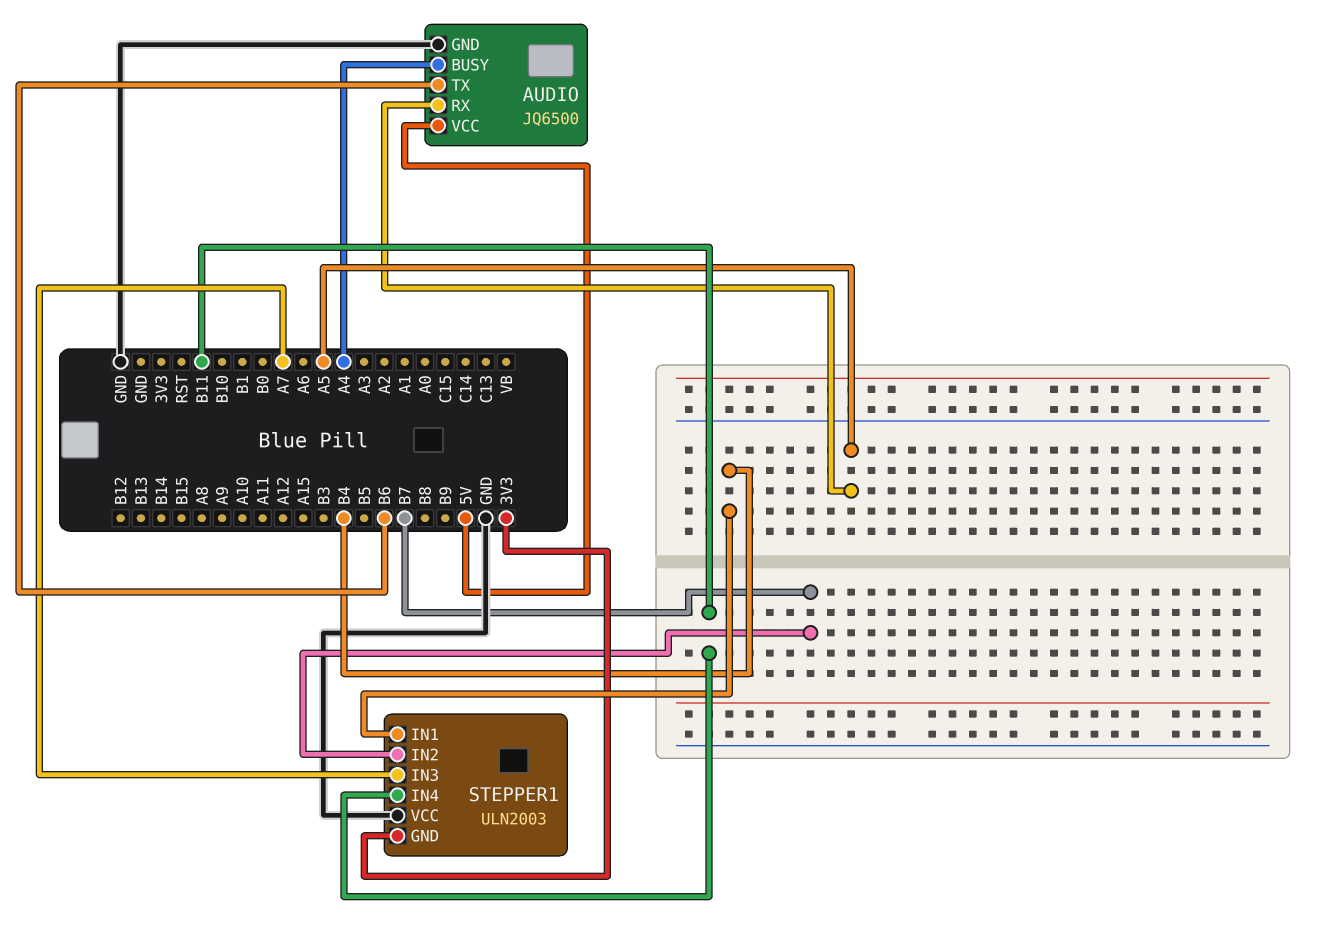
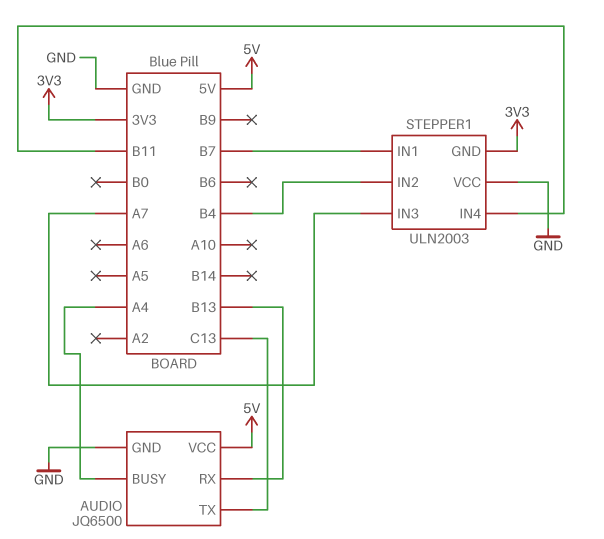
AUDIO pin RX: A5 -> B13
AUDIO pin TX: B6 -> C13
STEPPER1 pin IN1: B4 -> B7
STEPPER1 pin IN2: B7 -> B4

